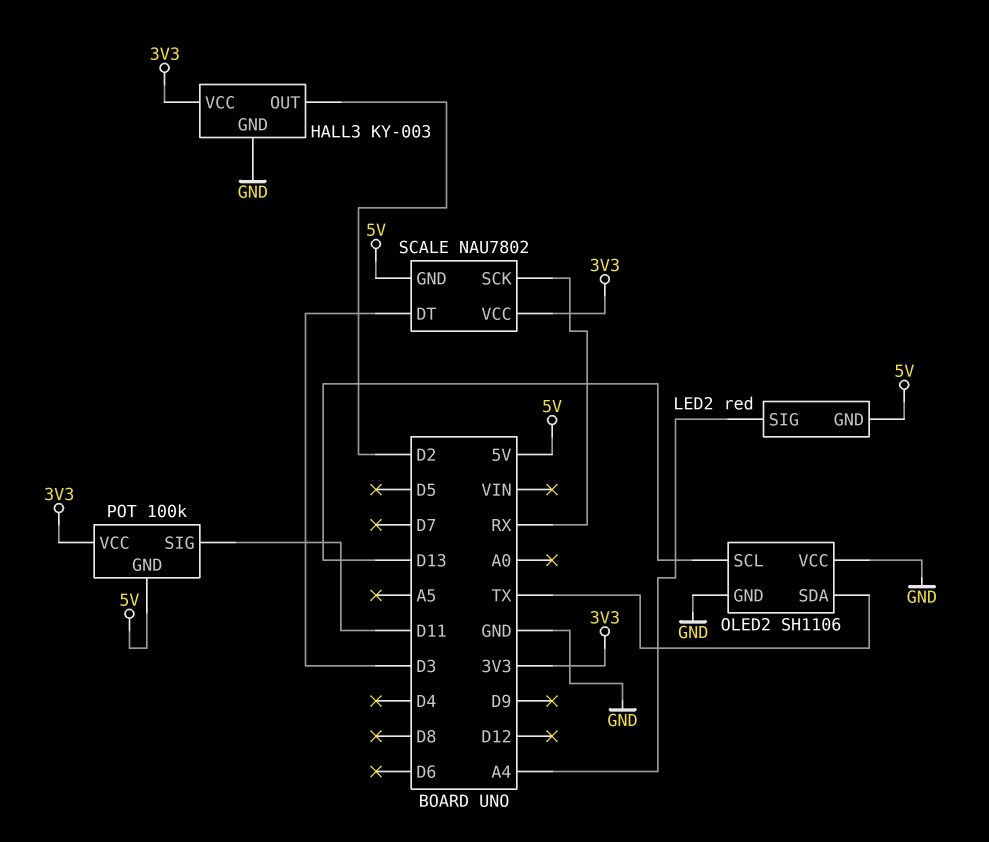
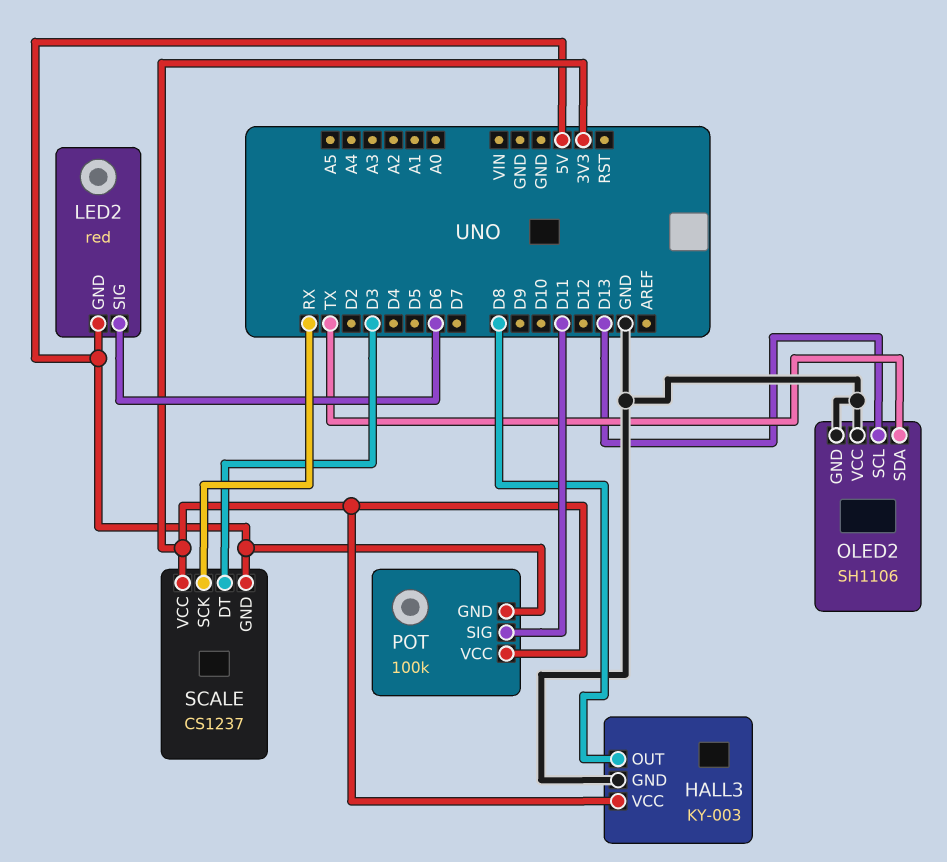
HALL3 pin OUT: D2 -> D8
LED2 pin SIG: A4 -> D6
SCALE: NAU7802 -> CS1237

